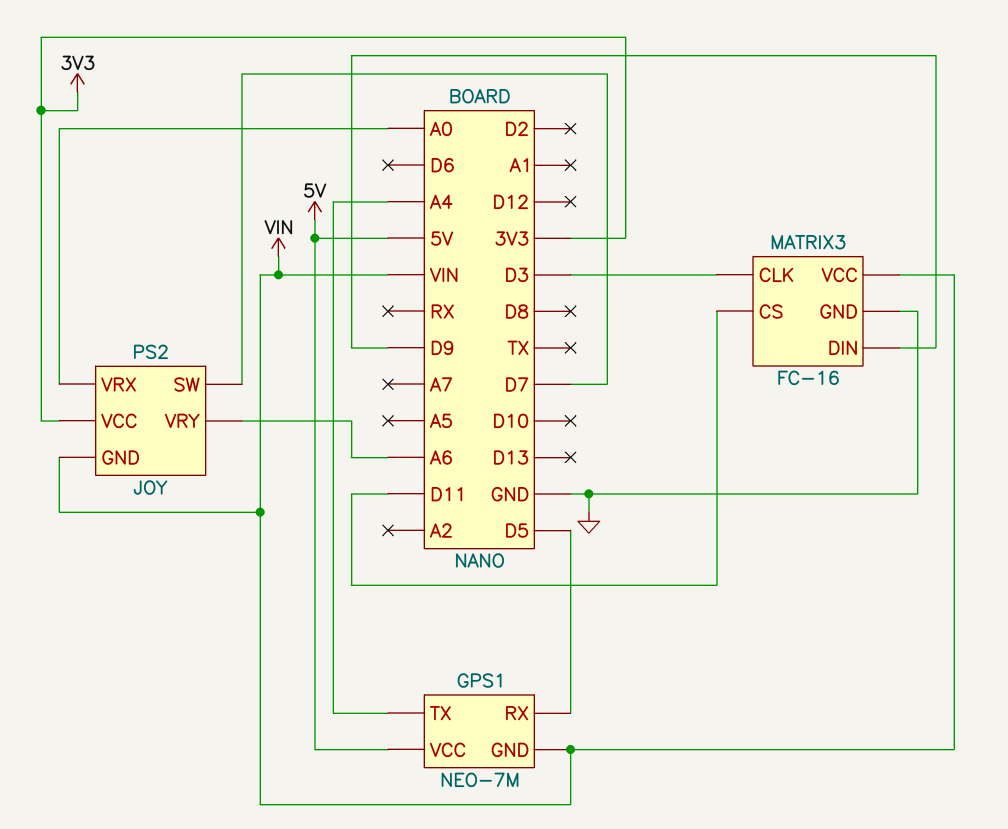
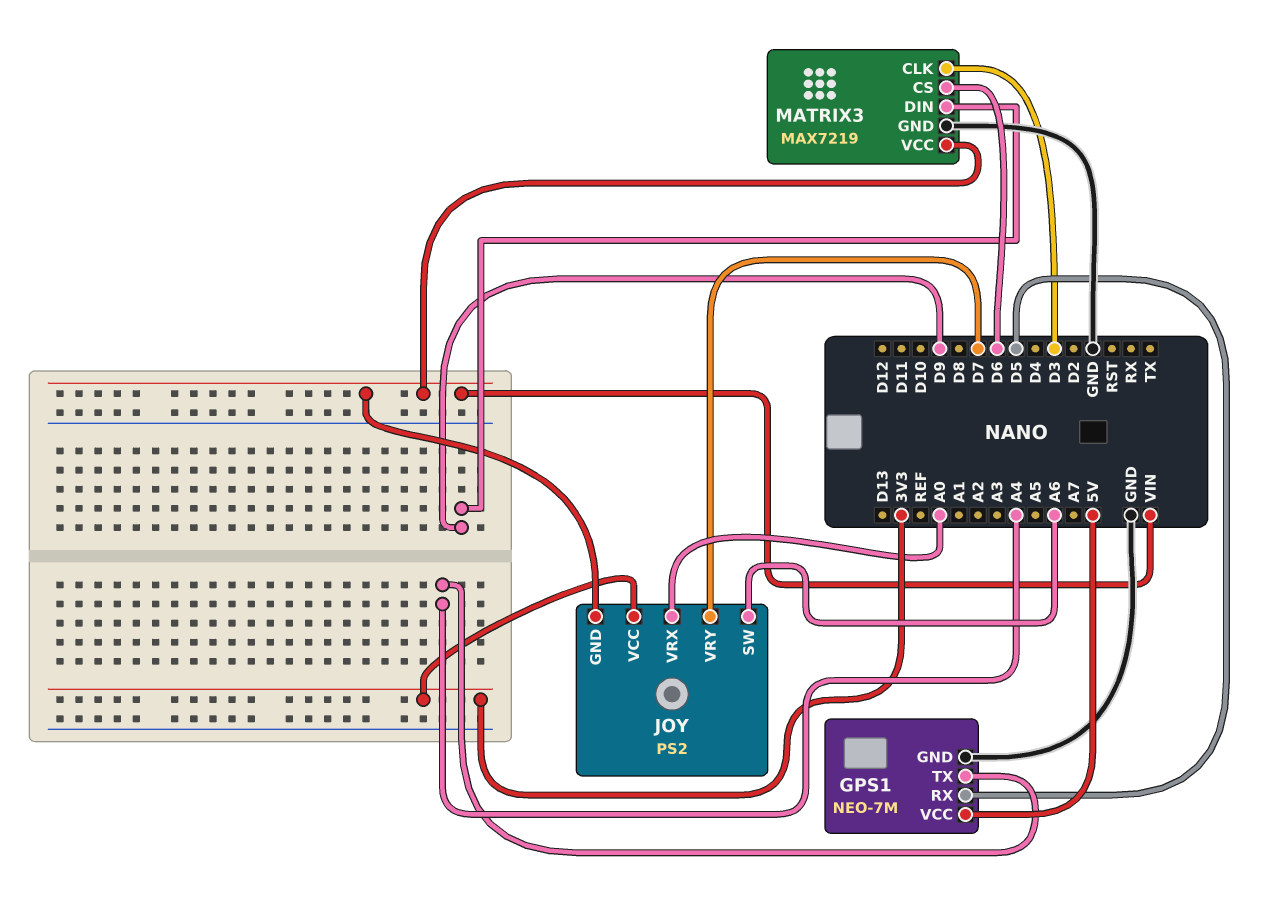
GPS1 pin GND: VIN -> GND
JOY pin SW: D7 -> A6
JOY pin VRY: A6 -> D7
MATRIX3: FC-16 -> MAX7219
MATRIX3 pin CS: D11 -> D6

